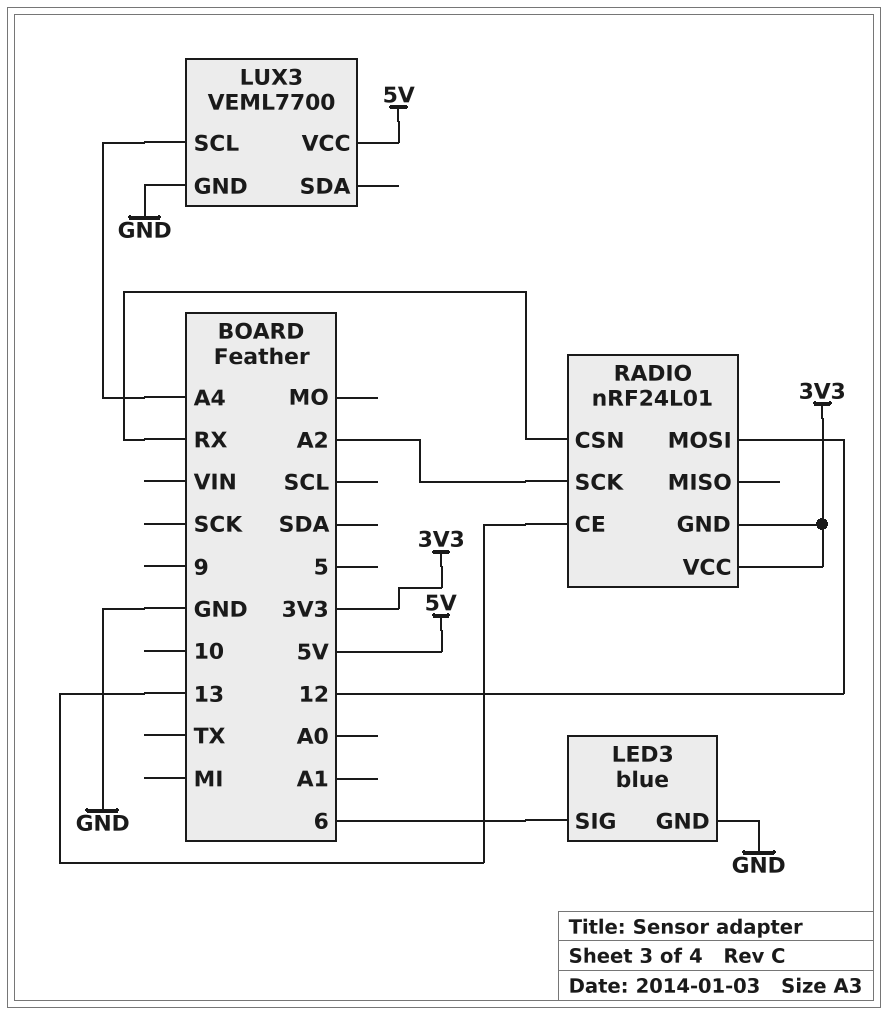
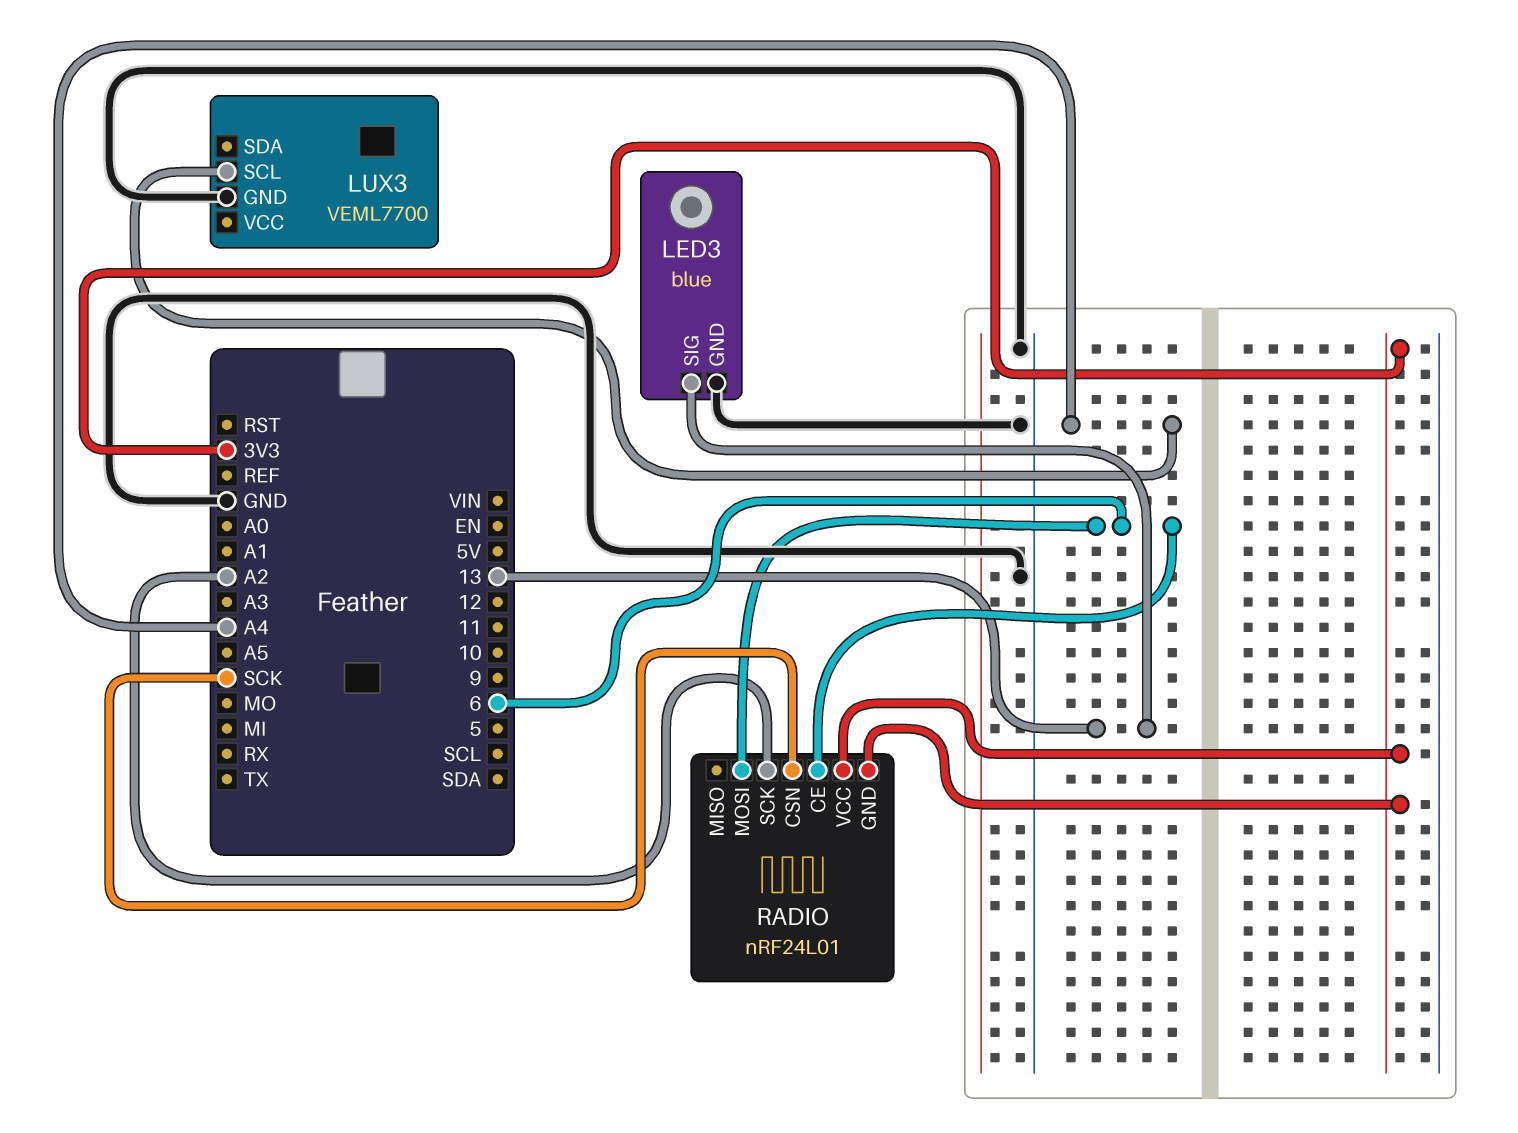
LED3 pin SIG: 6 -> 13
LUX3 pin VCC: 5V -> none
RADIO pin CE: 13 -> 6
RADIO pin CSN: RX -> SCK
RADIO pin MOSI: 12 -> 6

